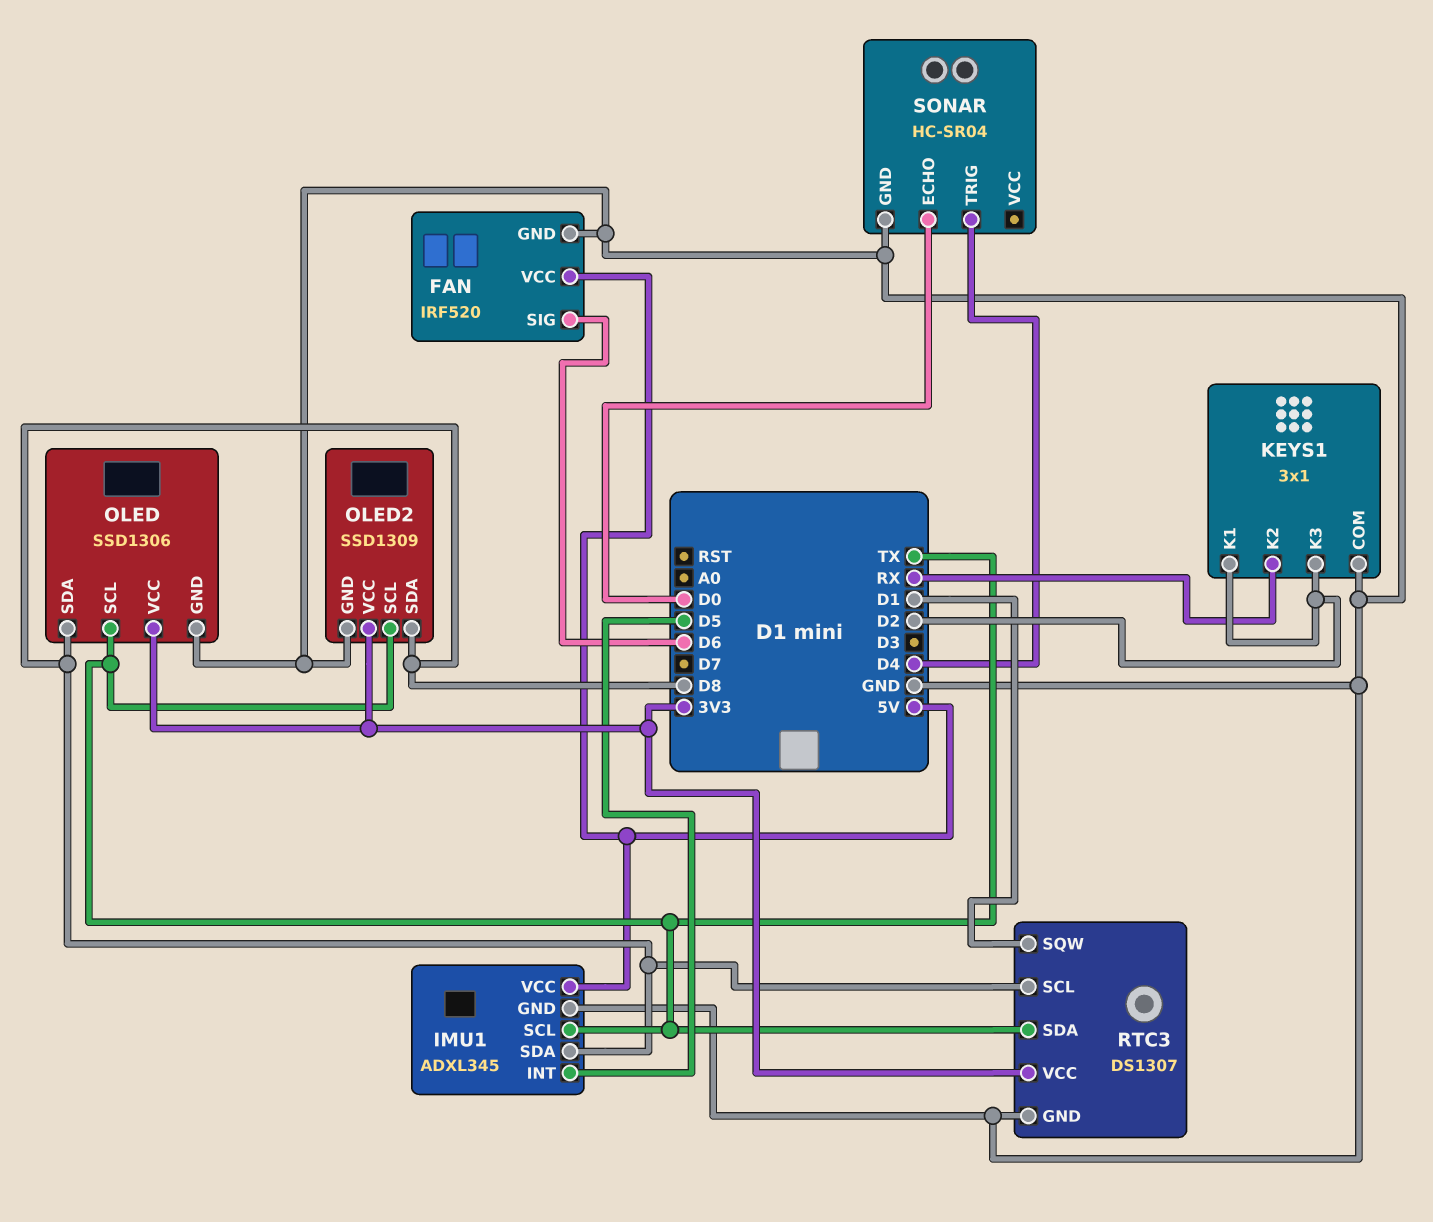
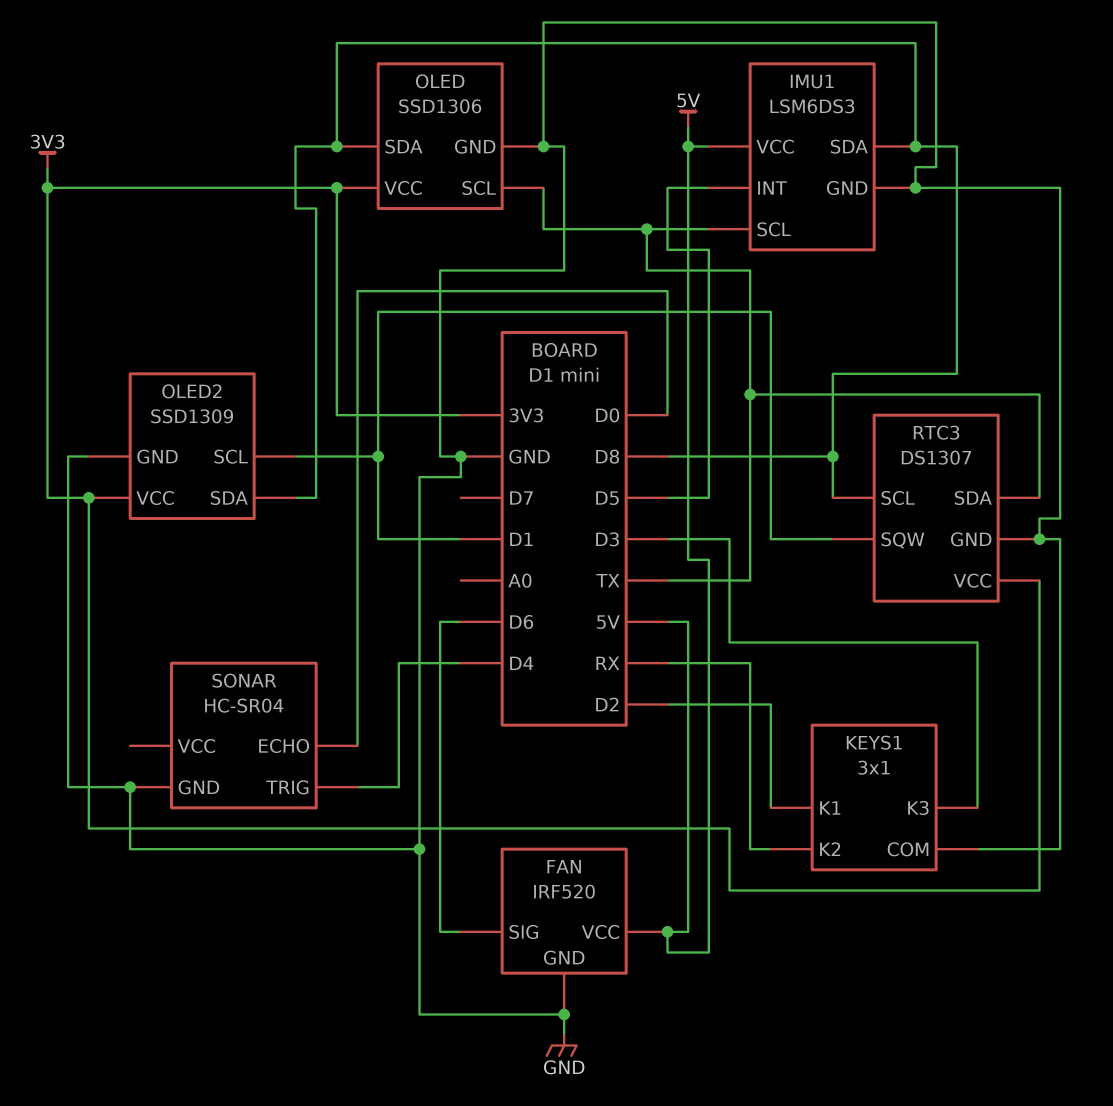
IMU1: ADXL345 -> LSM6DS3
KEYS1 pin K3: D2 -> D3
OLED2 pin SCL: TX -> D1

